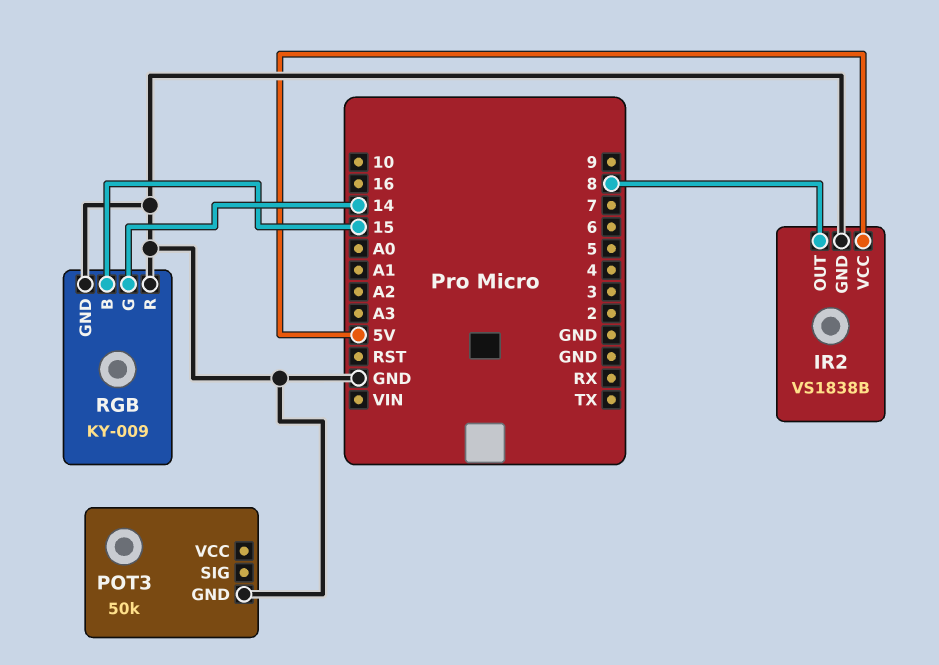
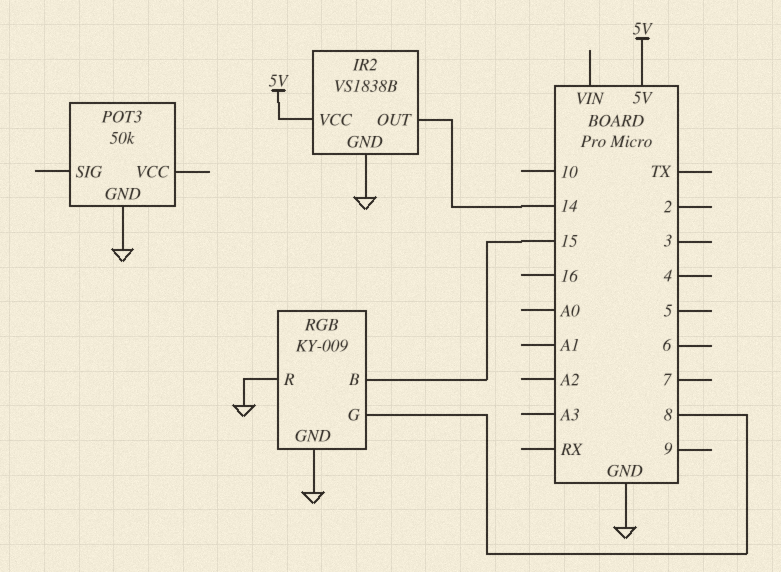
IR2 pin OUT: 8 -> 14
RGB pin G: 14 -> 8

